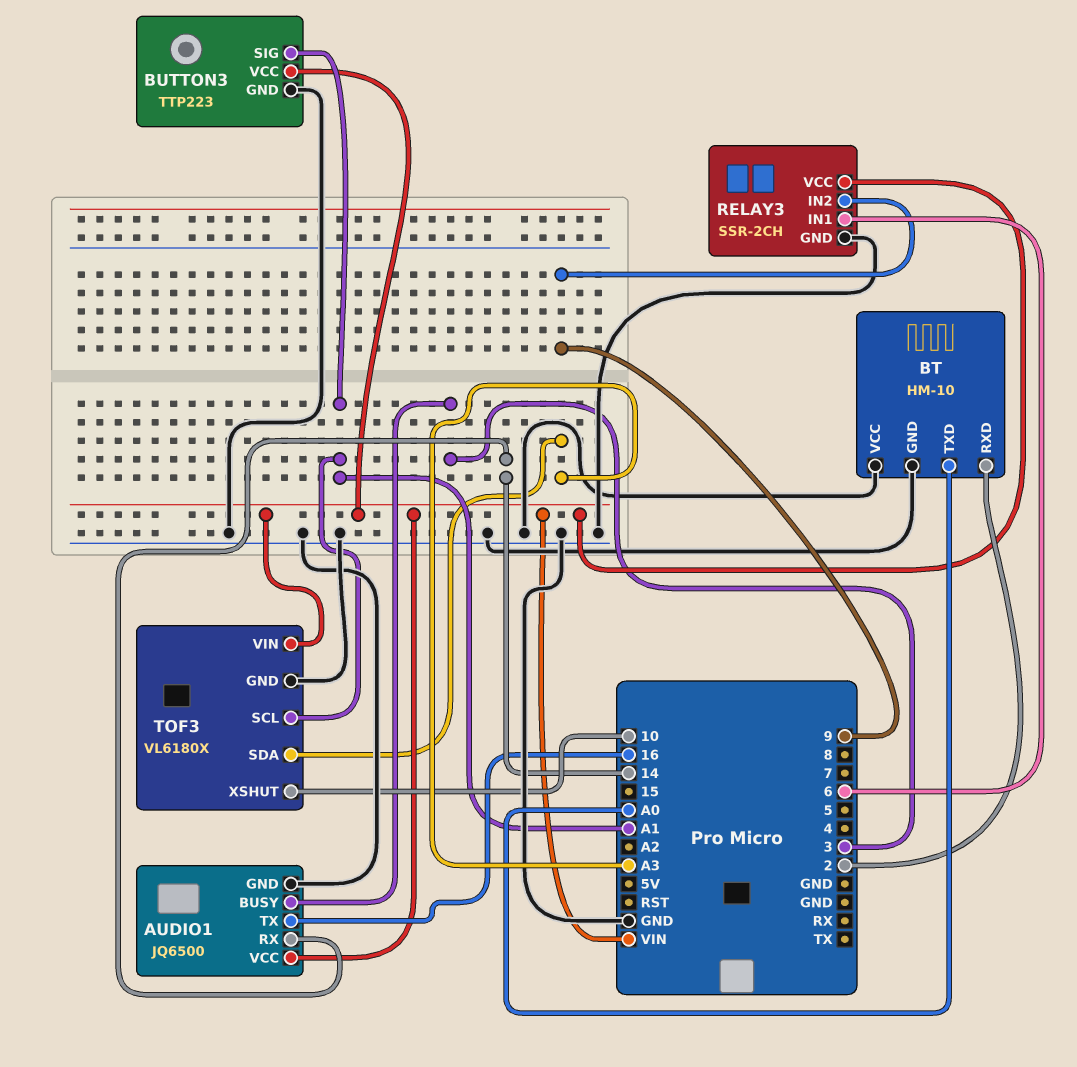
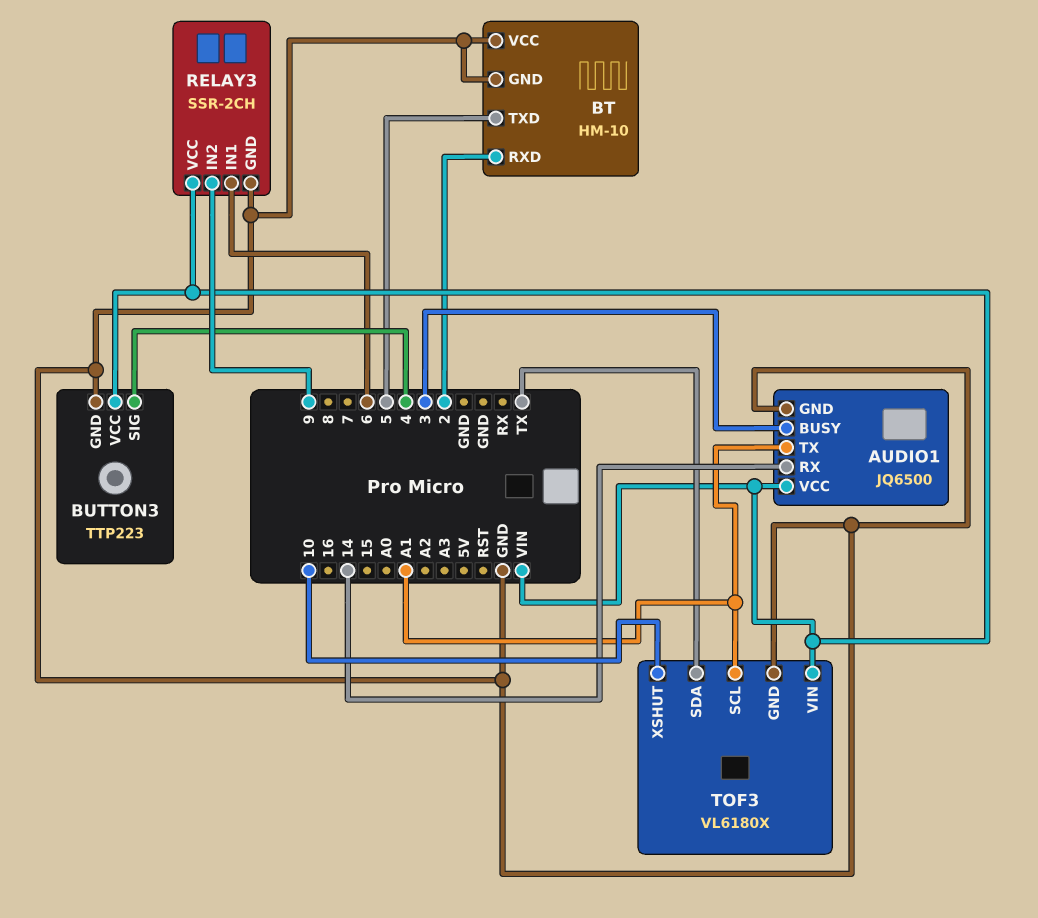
AUDIO1 pin TX: 16 -> A1
BT pin TXD: A0 -> 5
BUTTON3 pin SIG: A1 -> 4
TOF3 pin SDA: A3 -> TX

